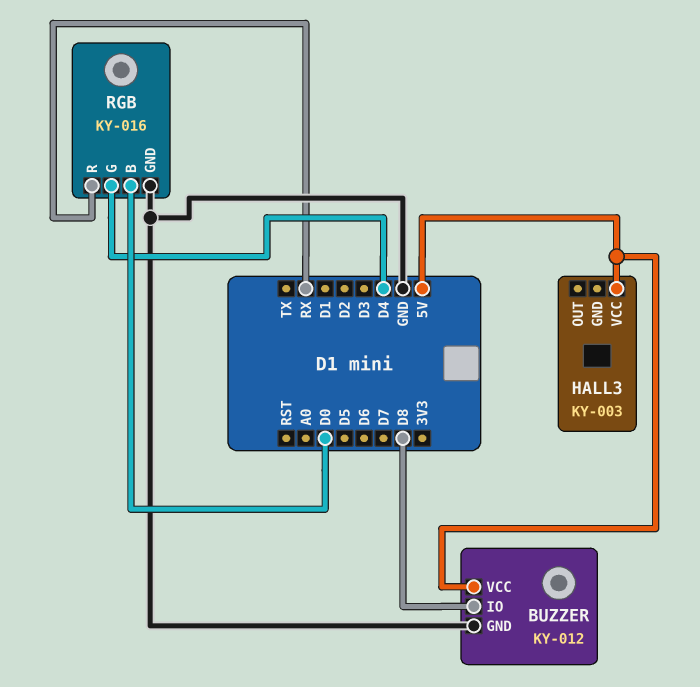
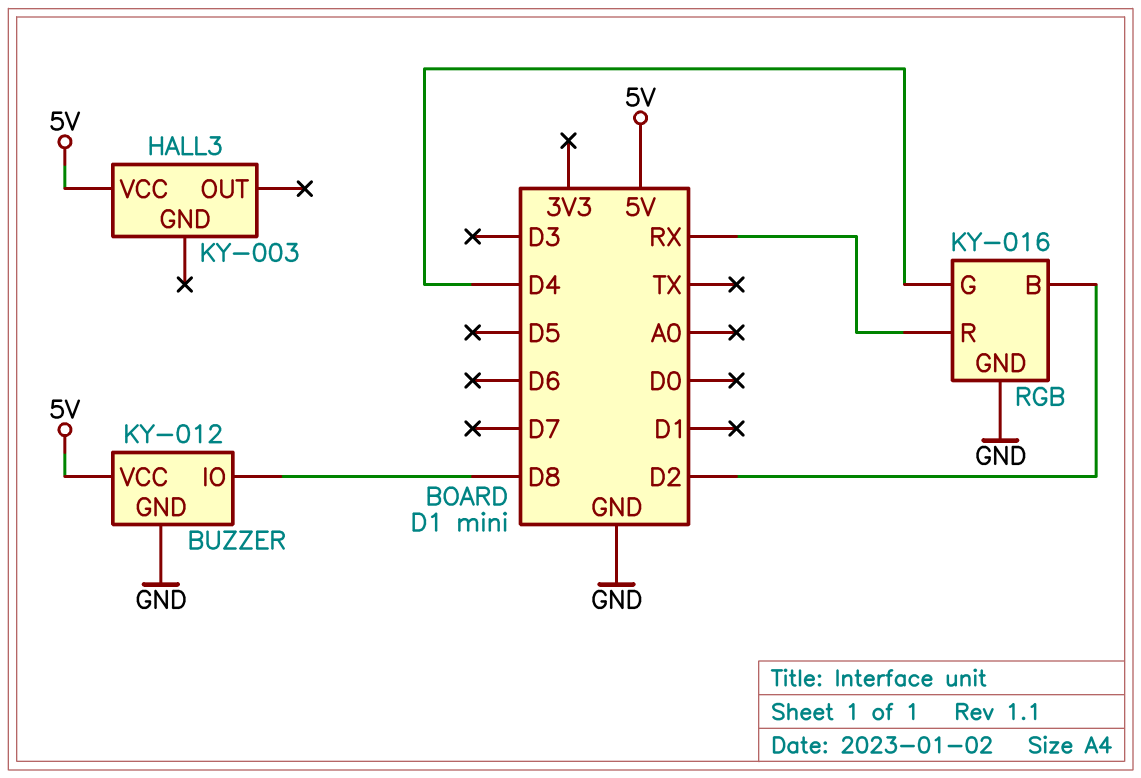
RGB pin B: D0 -> D2

